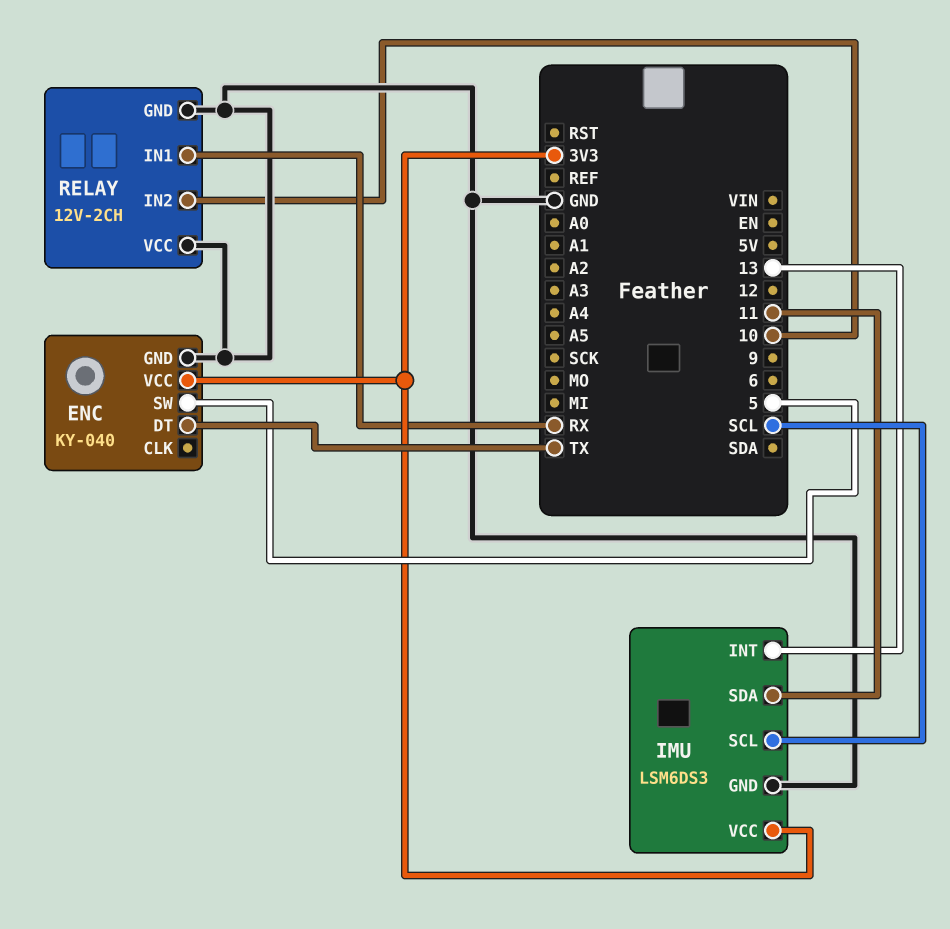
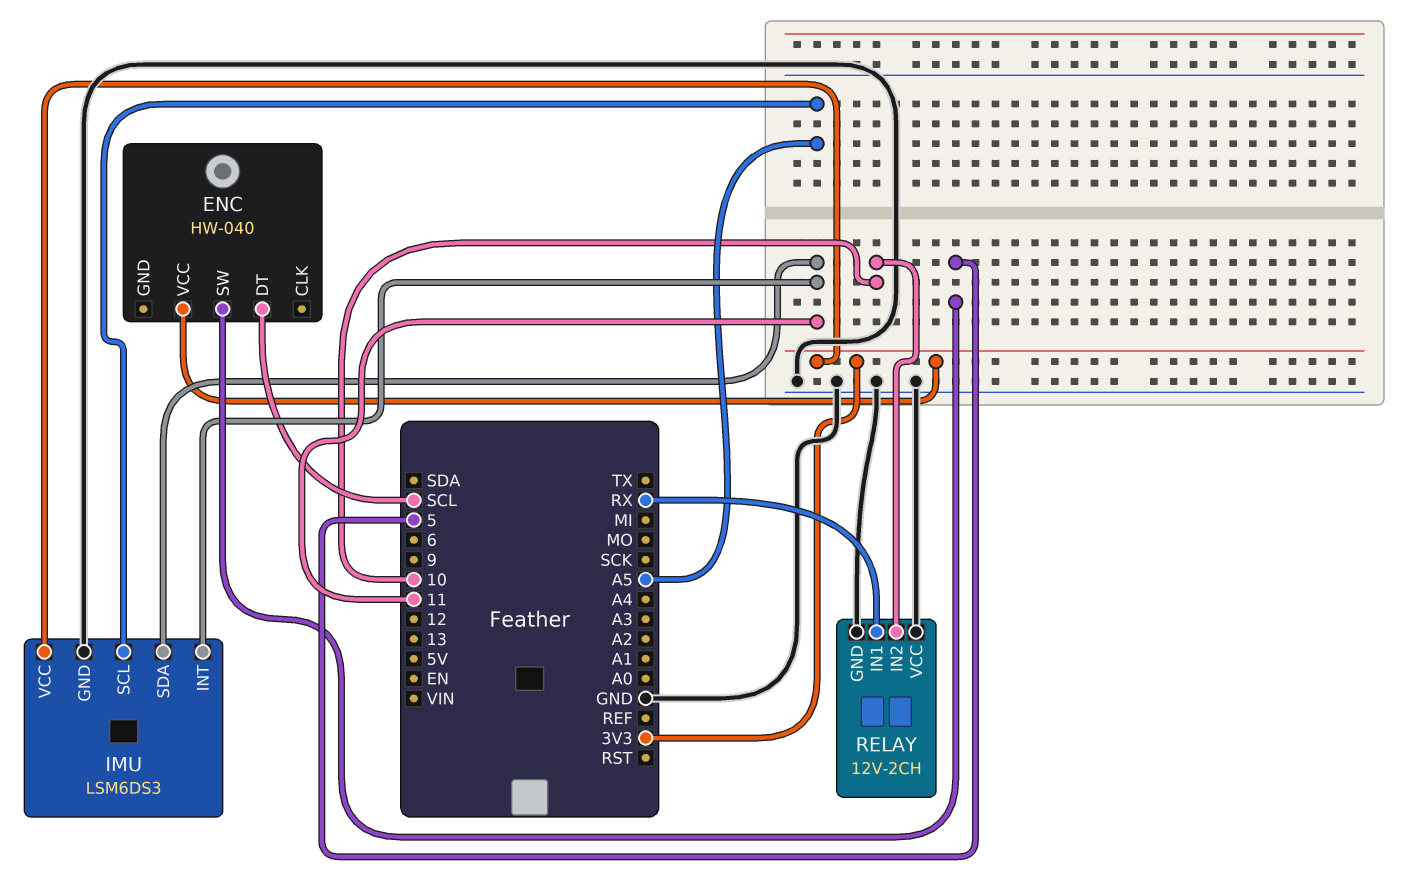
ENC: KY-040 -> HW-040
ENC pin DT: TX -> SCL
ENC pin GND: GND -> none
IMU pin INT: 13 -> 11
IMU pin SCL: SCL -> A5

